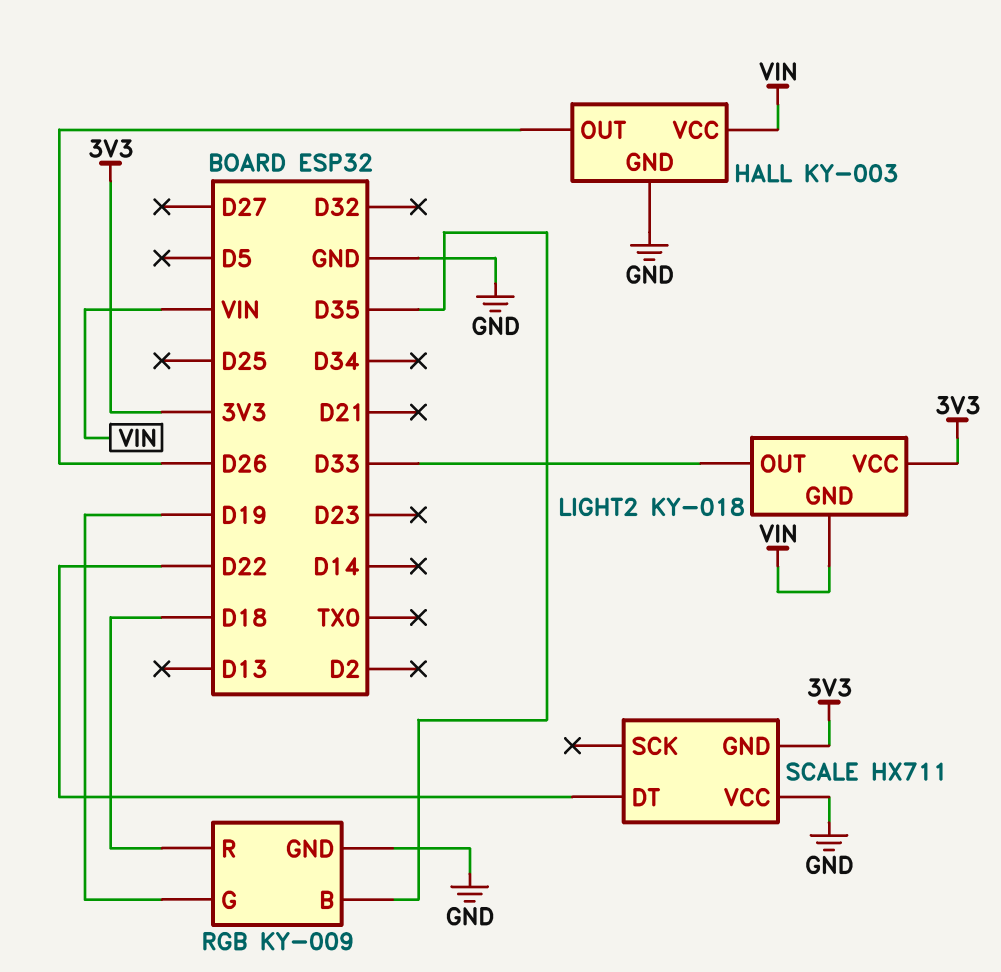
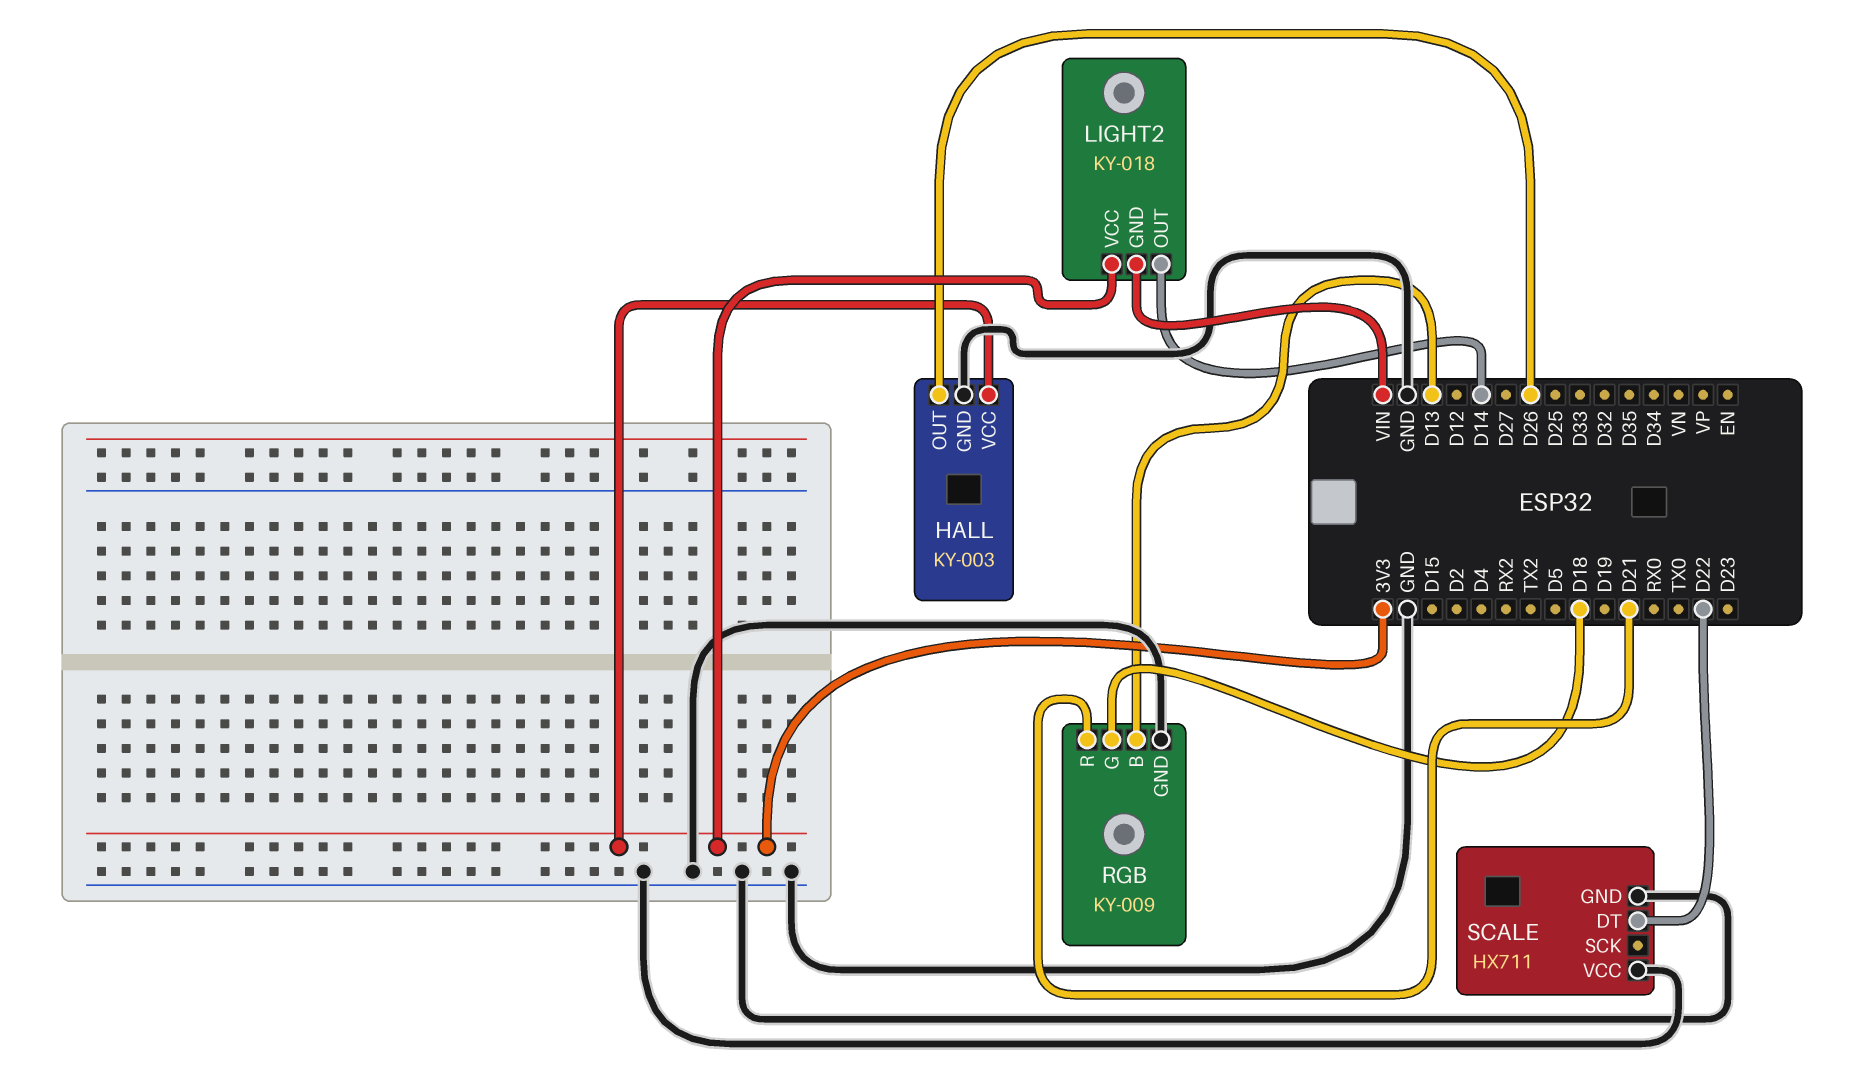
HALL pin VCC: VIN -> 3V3
LIGHT2 pin OUT: D33 -> D14
RGB pin B: D35 -> D13
RGB pin G: D19 -> D18
RGB pin R: D18 -> D21
SCALE pin GND: 3V3 -> GND

